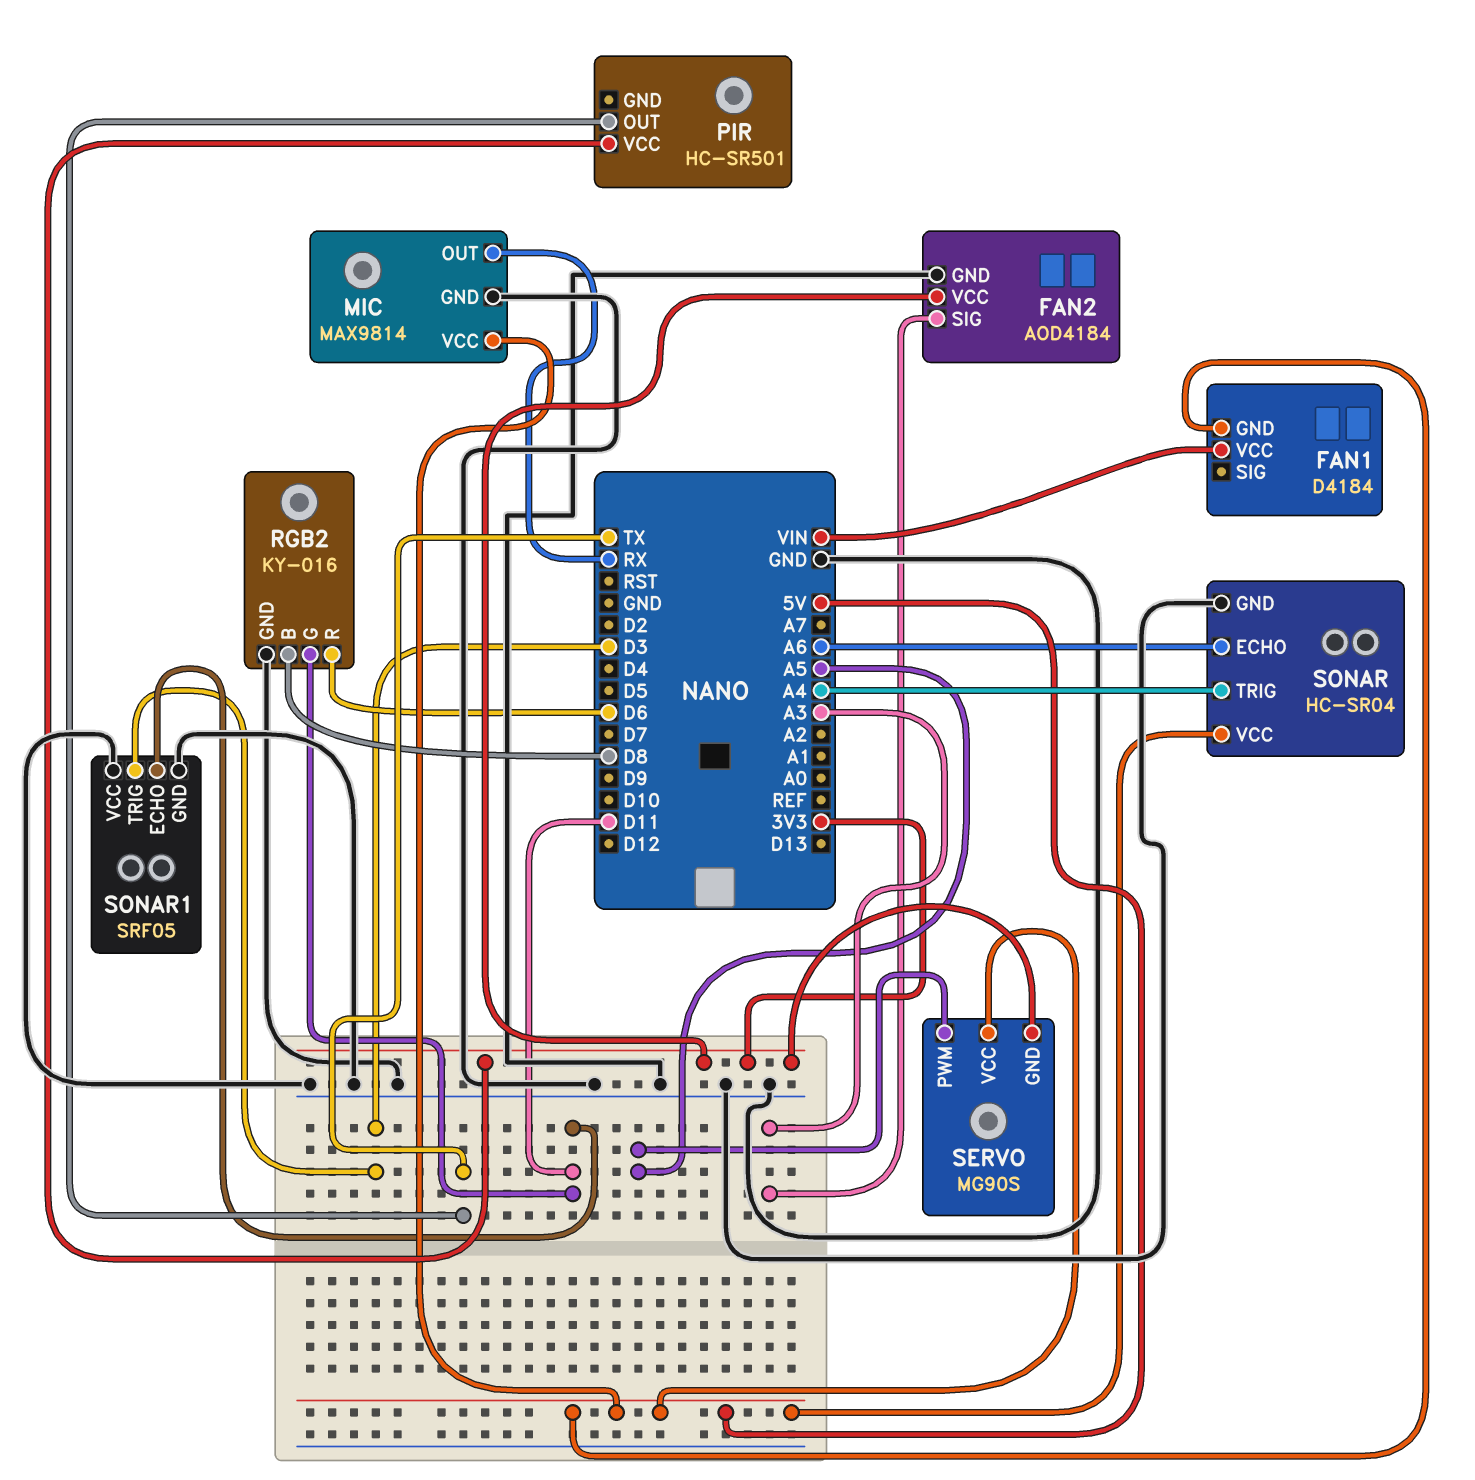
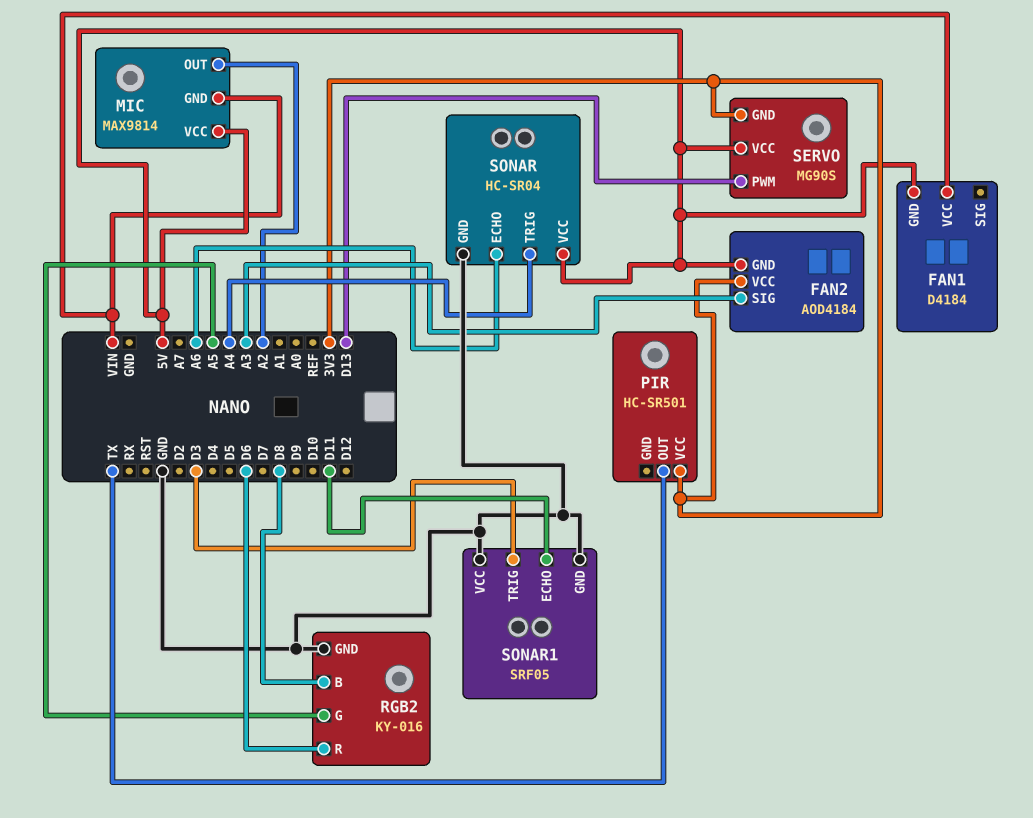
FAN2 pin GND: GND -> 5V
MIC pin GND: GND -> VIN
MIC pin OUT: RX -> A2
RGB2 pin G: D11 -> A5
SERVO pin PWM: A5 -> D13

